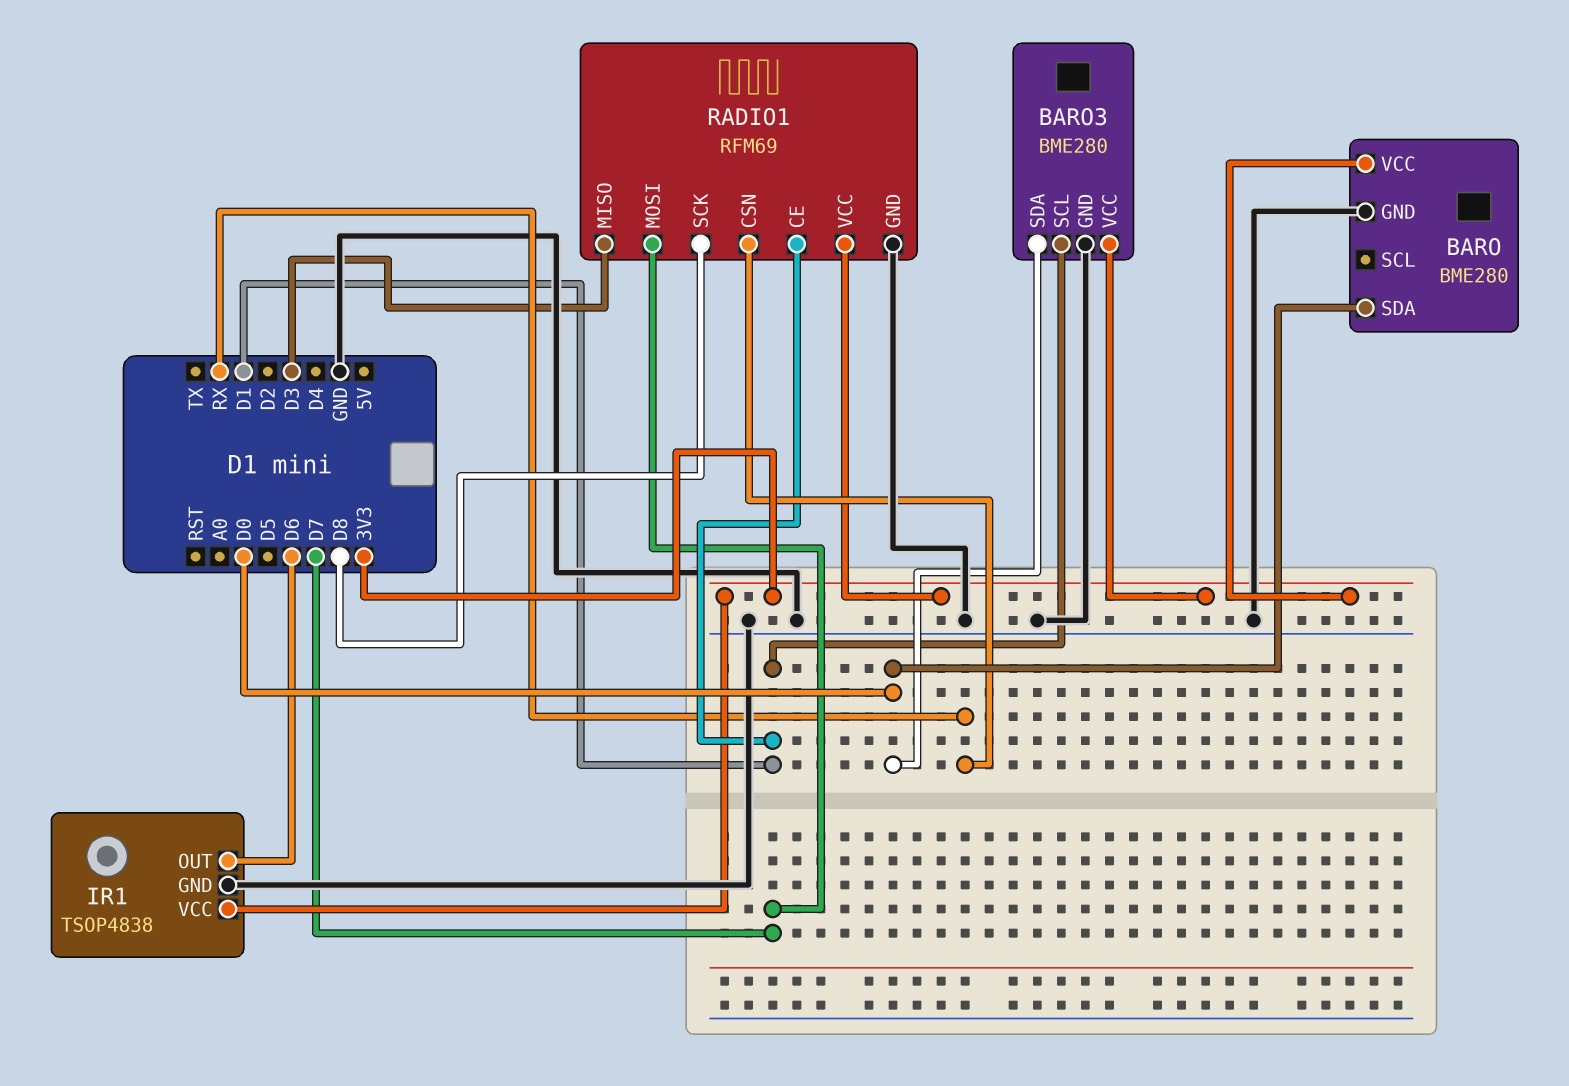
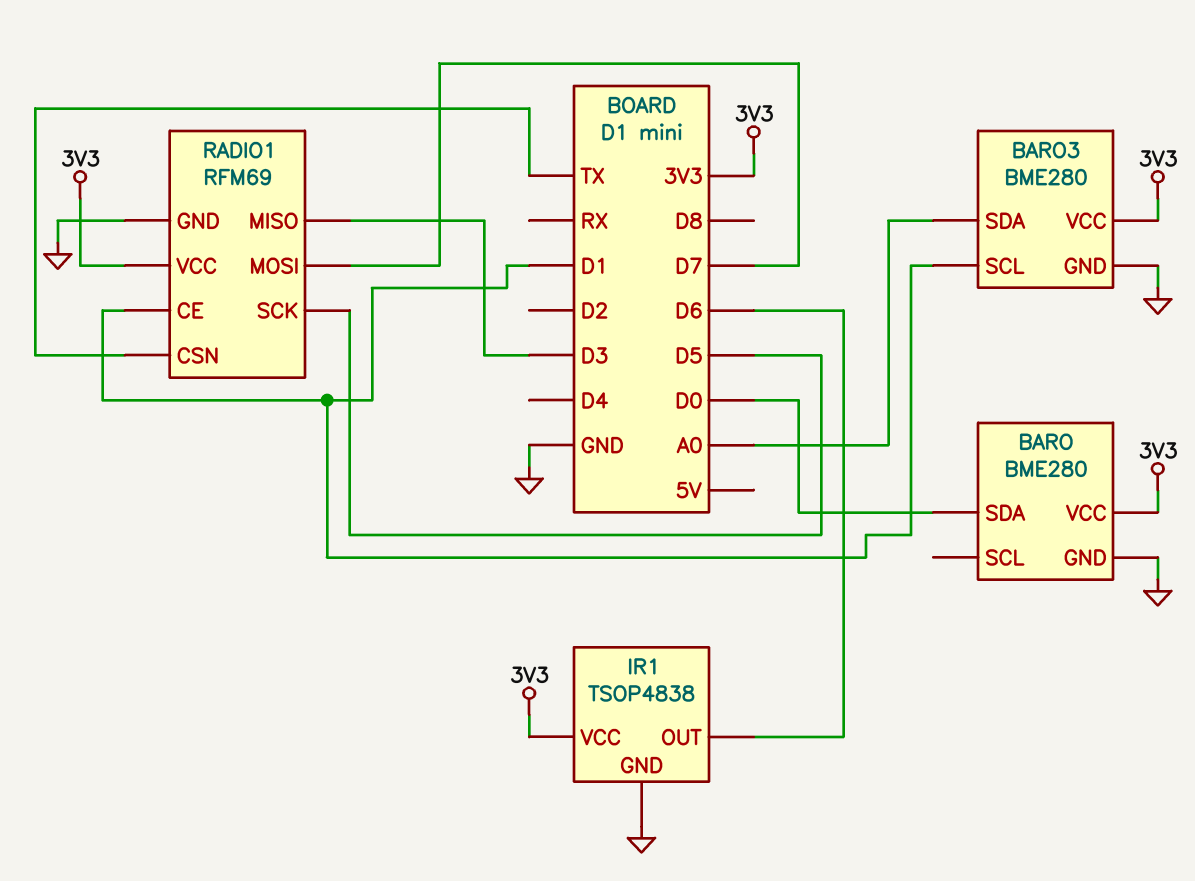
BARO3 pin SDA: D0 -> A0
RADIO1 pin CSN: RX -> TX
RADIO1 pin SCK: D8 -> D5

